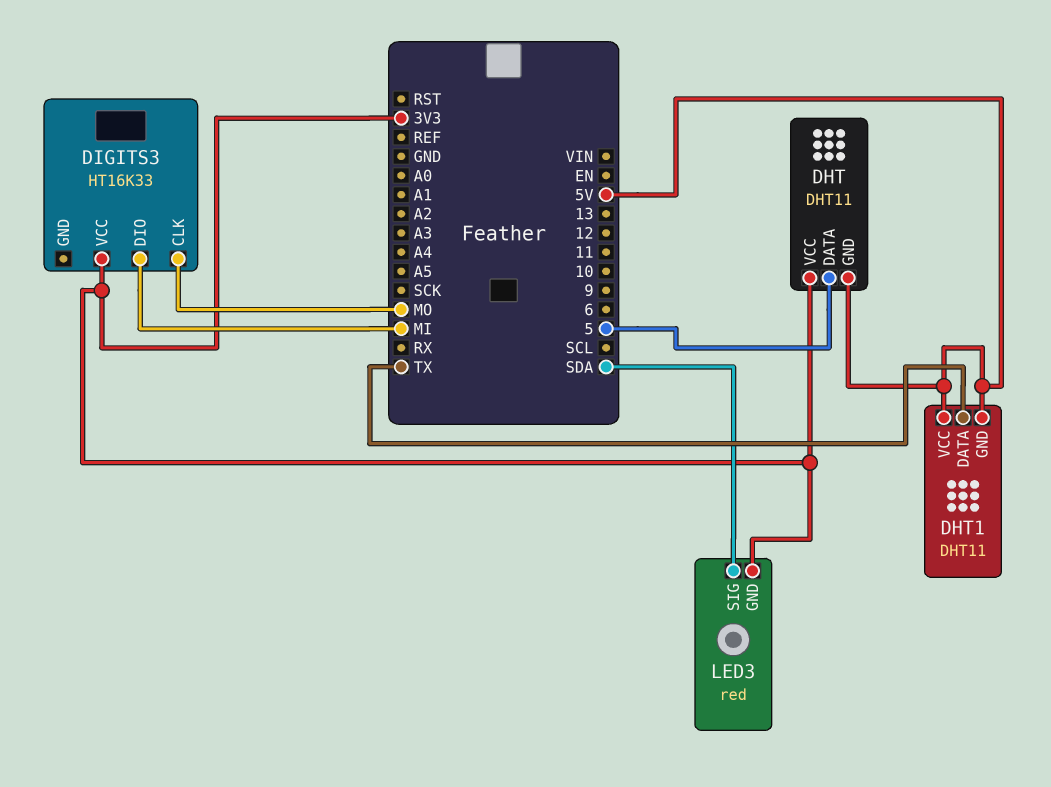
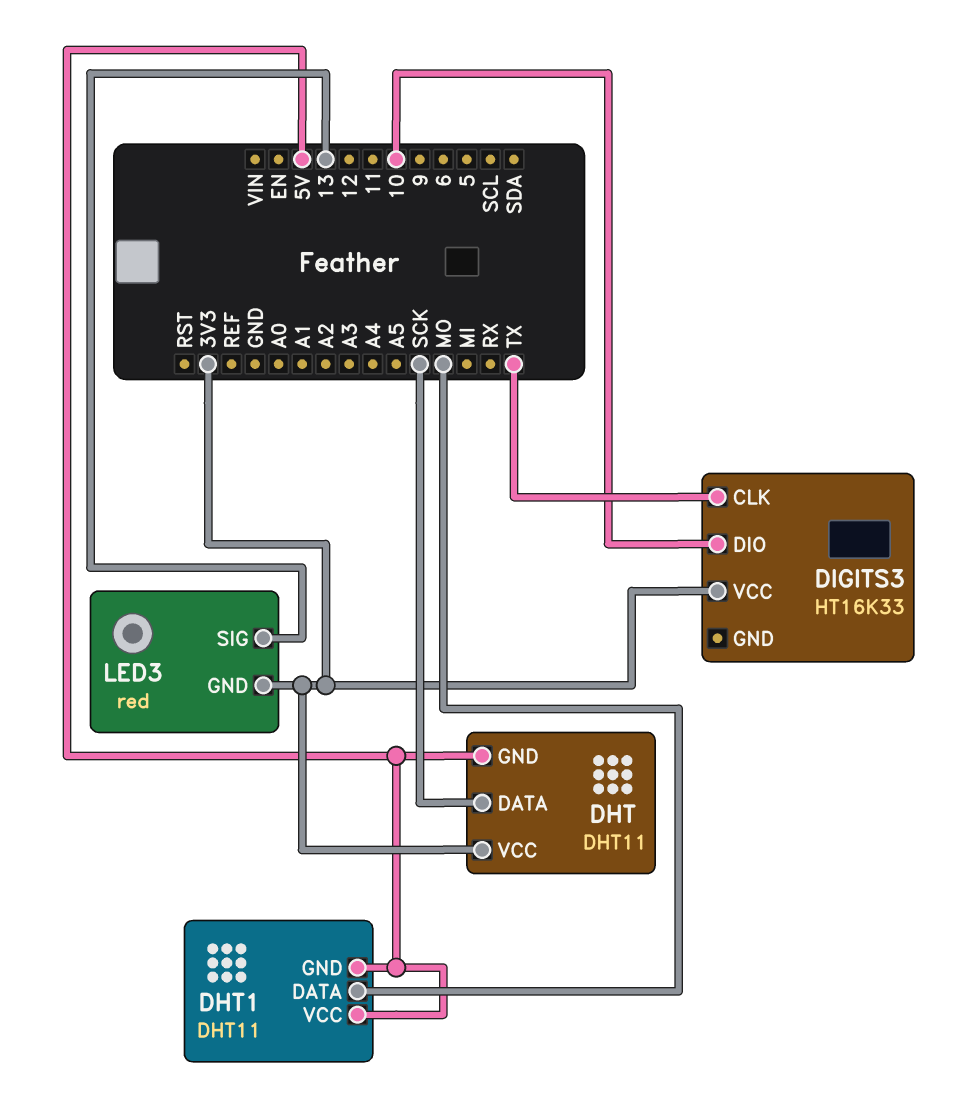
DHT pin DATA: 5 -> SCK
DHT1 pin DATA: TX -> MO
DIGITS3 pin CLK: MO -> TX
DIGITS3 pin DIO: MI -> 10
LED3 pin SIG: SDA -> 13

